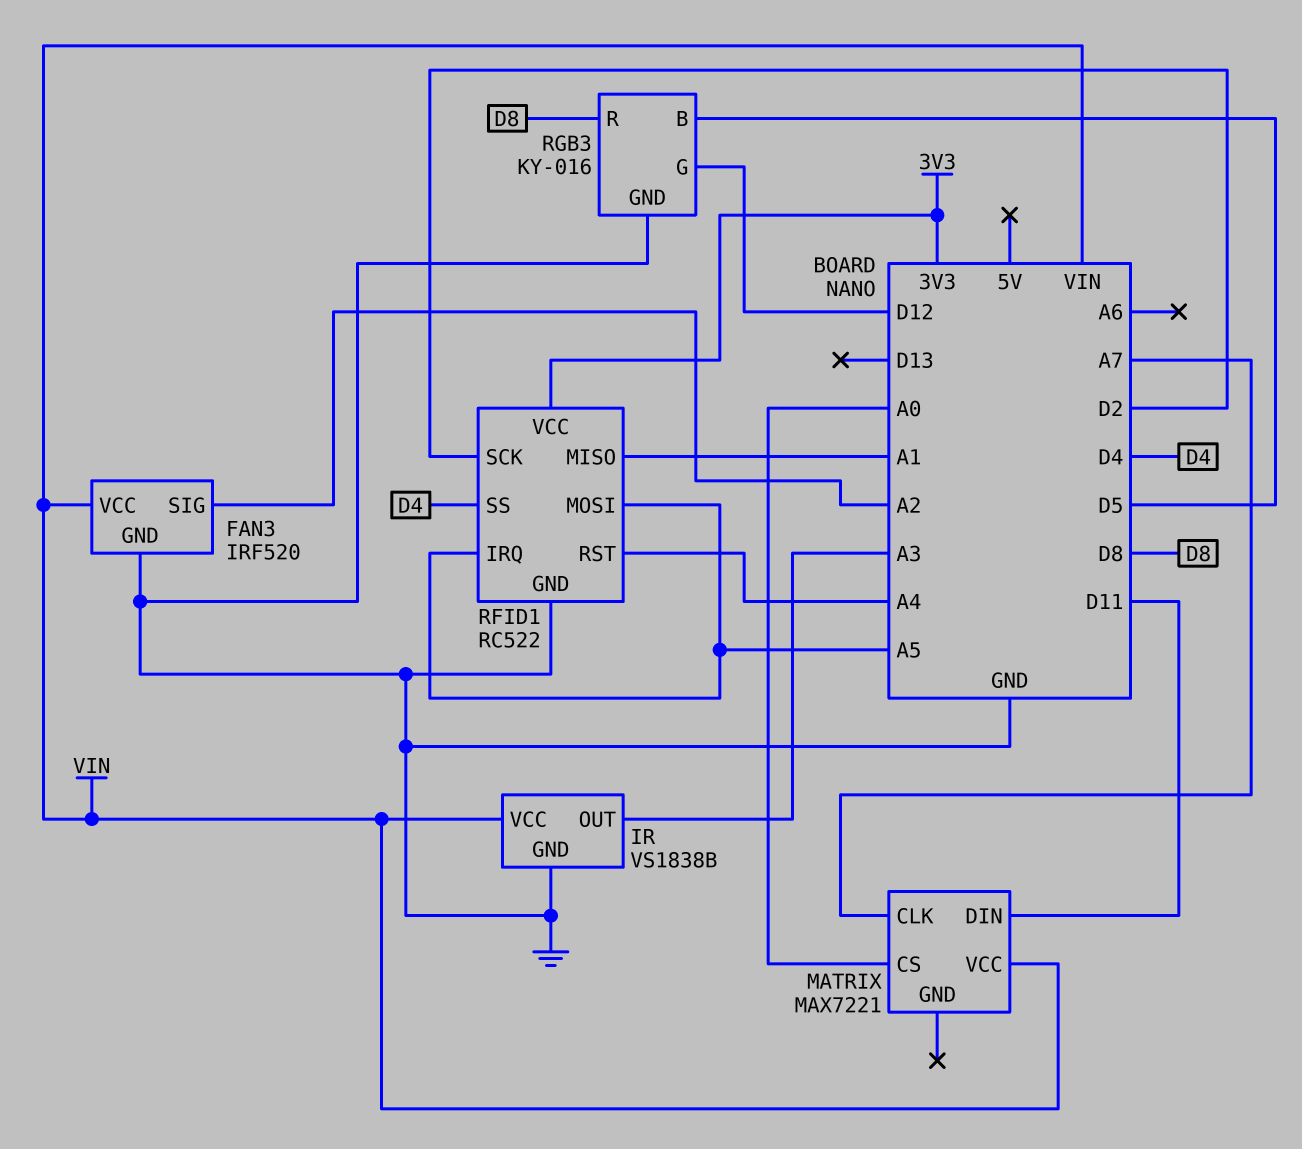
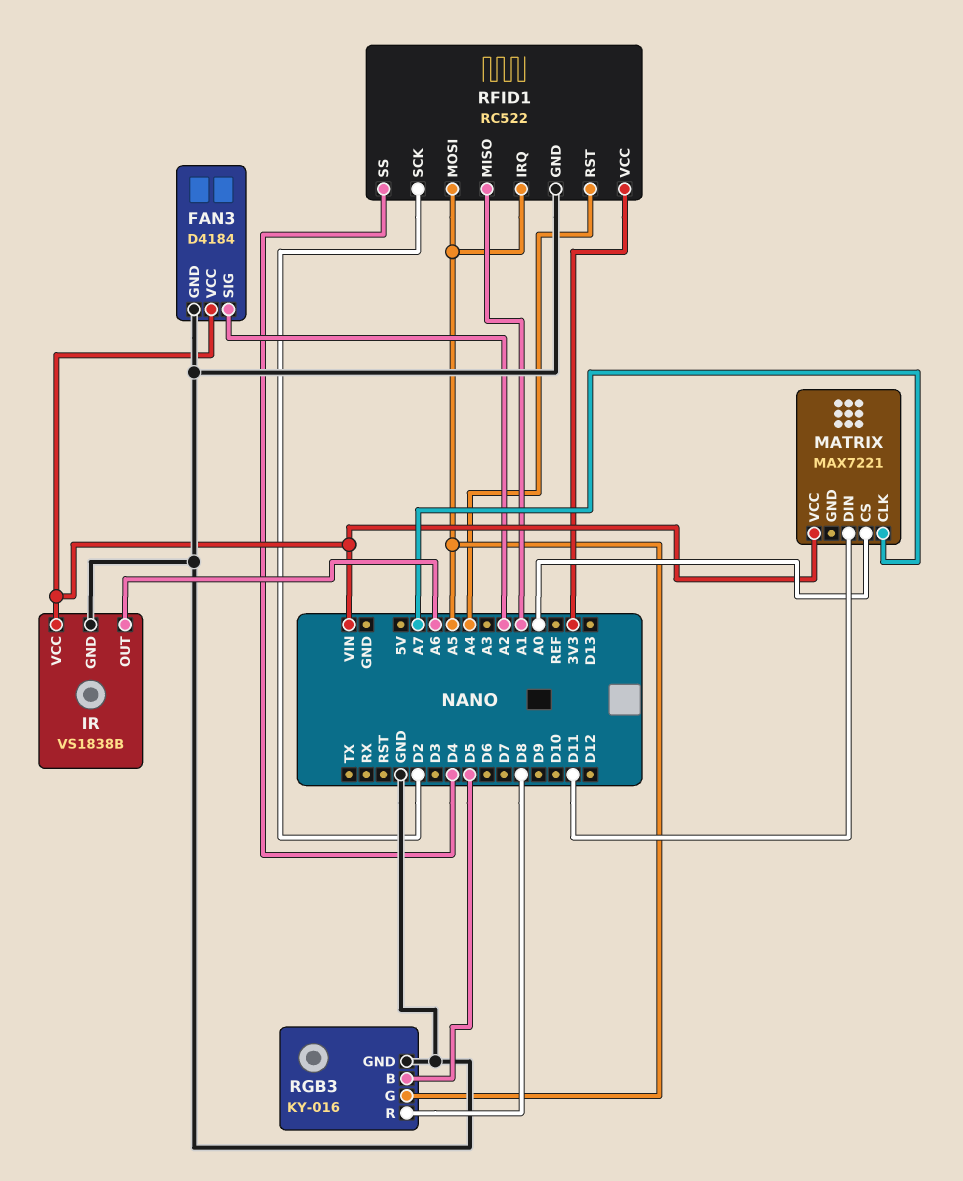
FAN3: IRF520 -> D4184
IR pin OUT: A3 -> A6
RGB3 pin G: D12 -> A5

